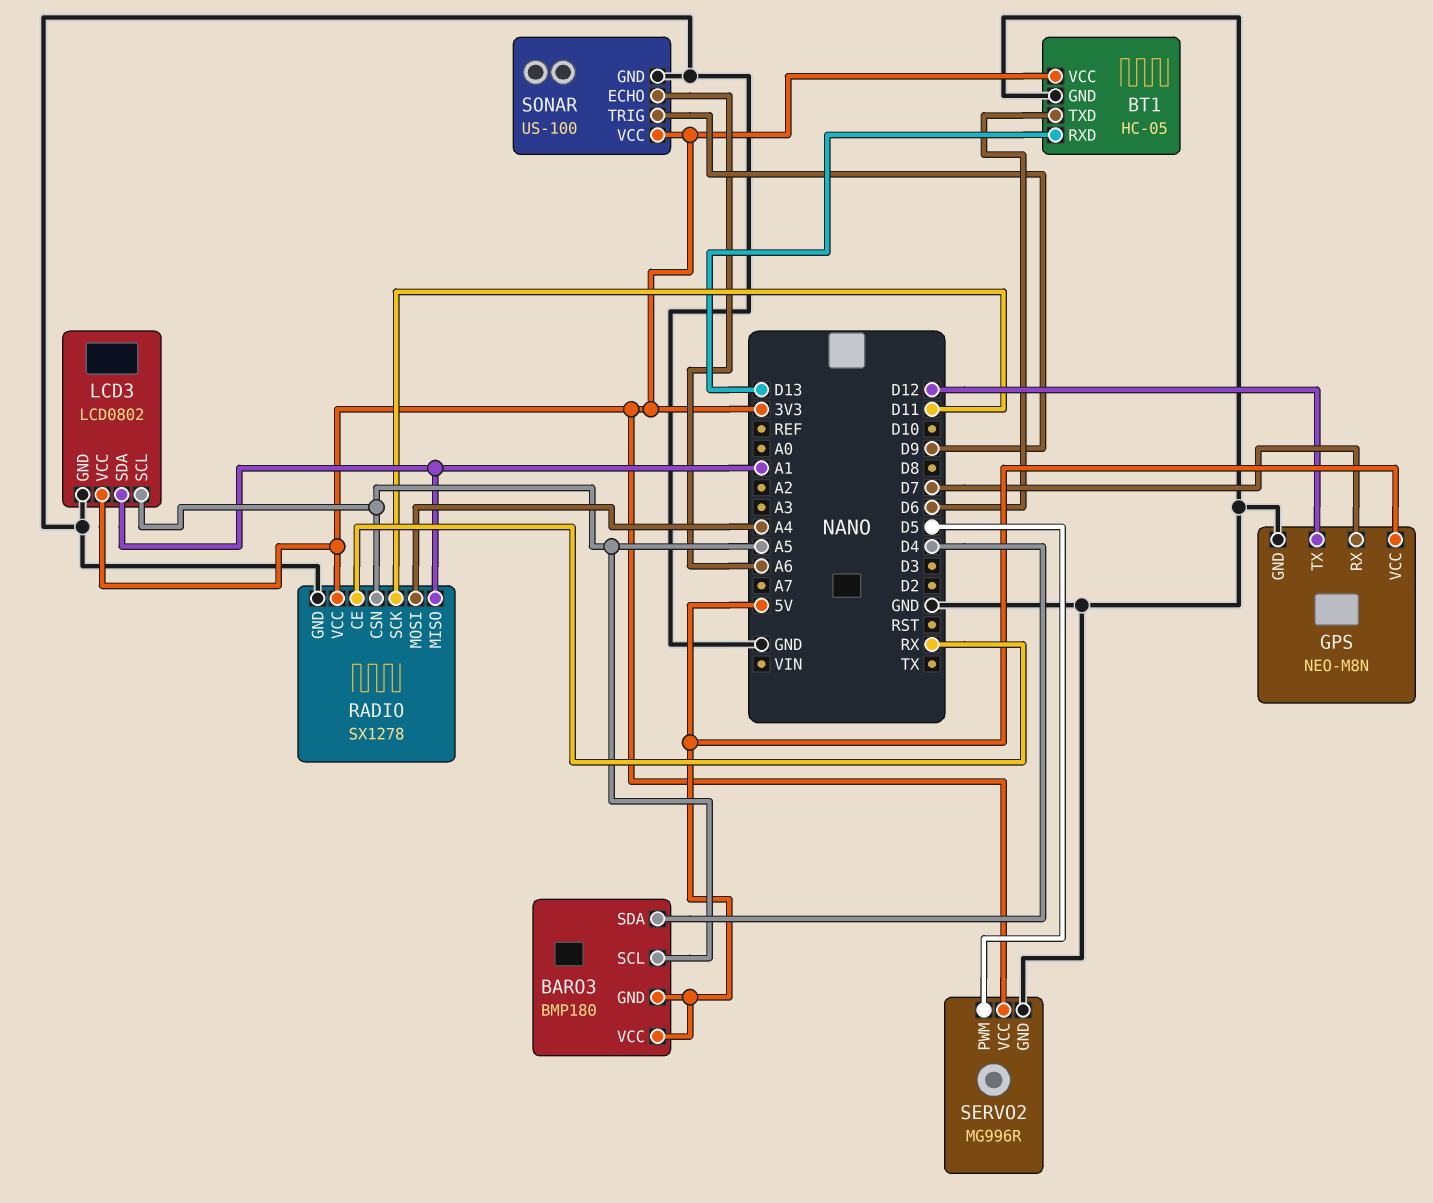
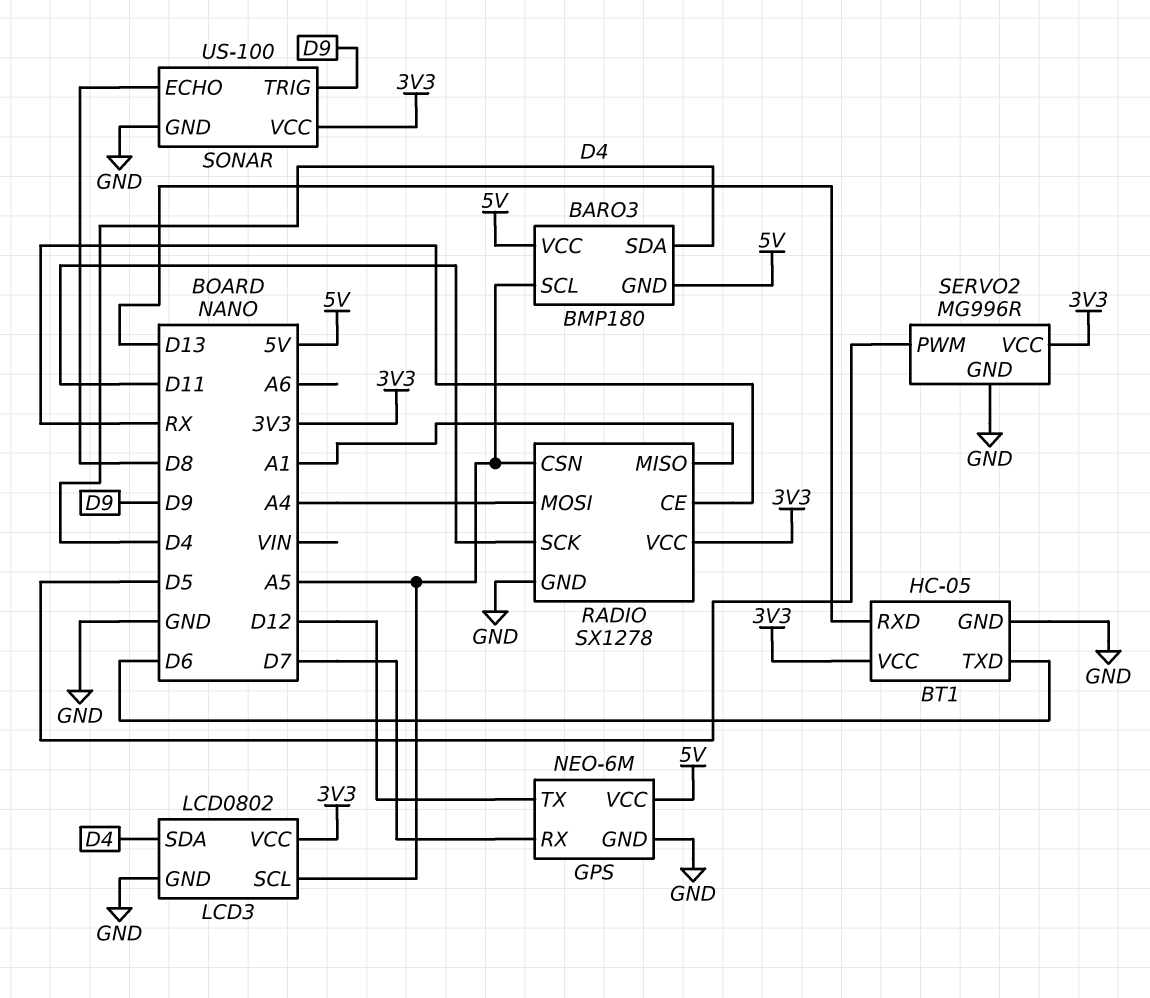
GPS: NEO-M8N -> NEO-6M
LCD3 pin SDA: A1 -> D4
SONAR pin ECHO: A6 -> D8

